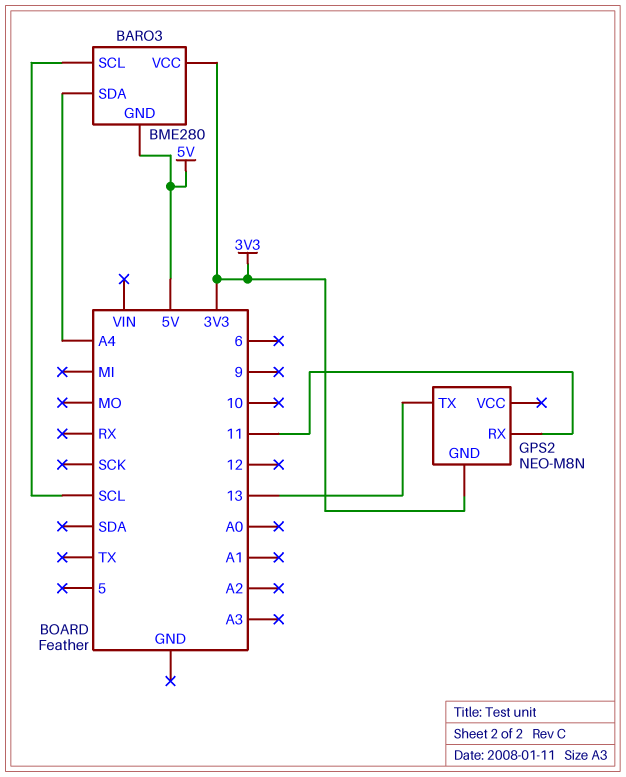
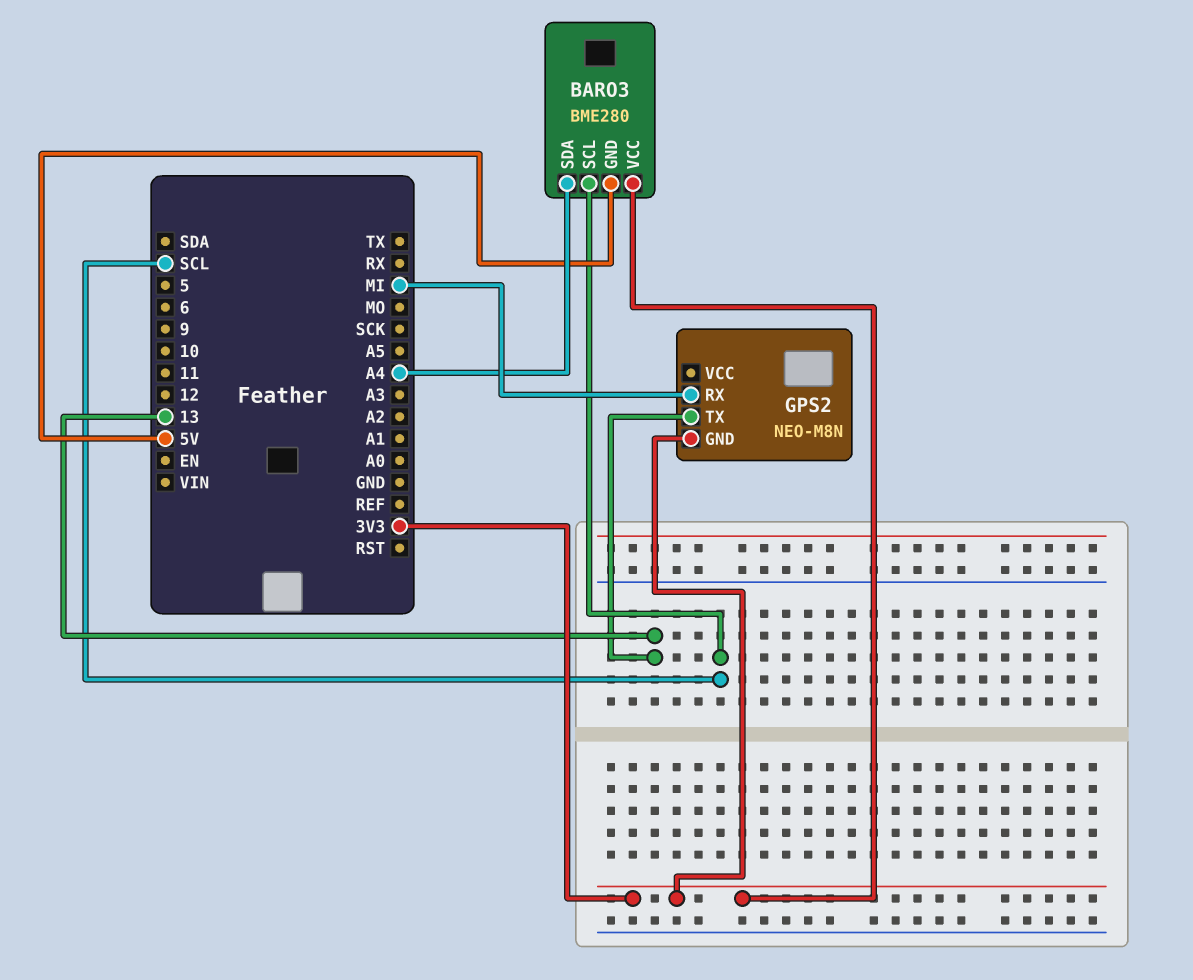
GPS2 pin RX: 11 -> MI

